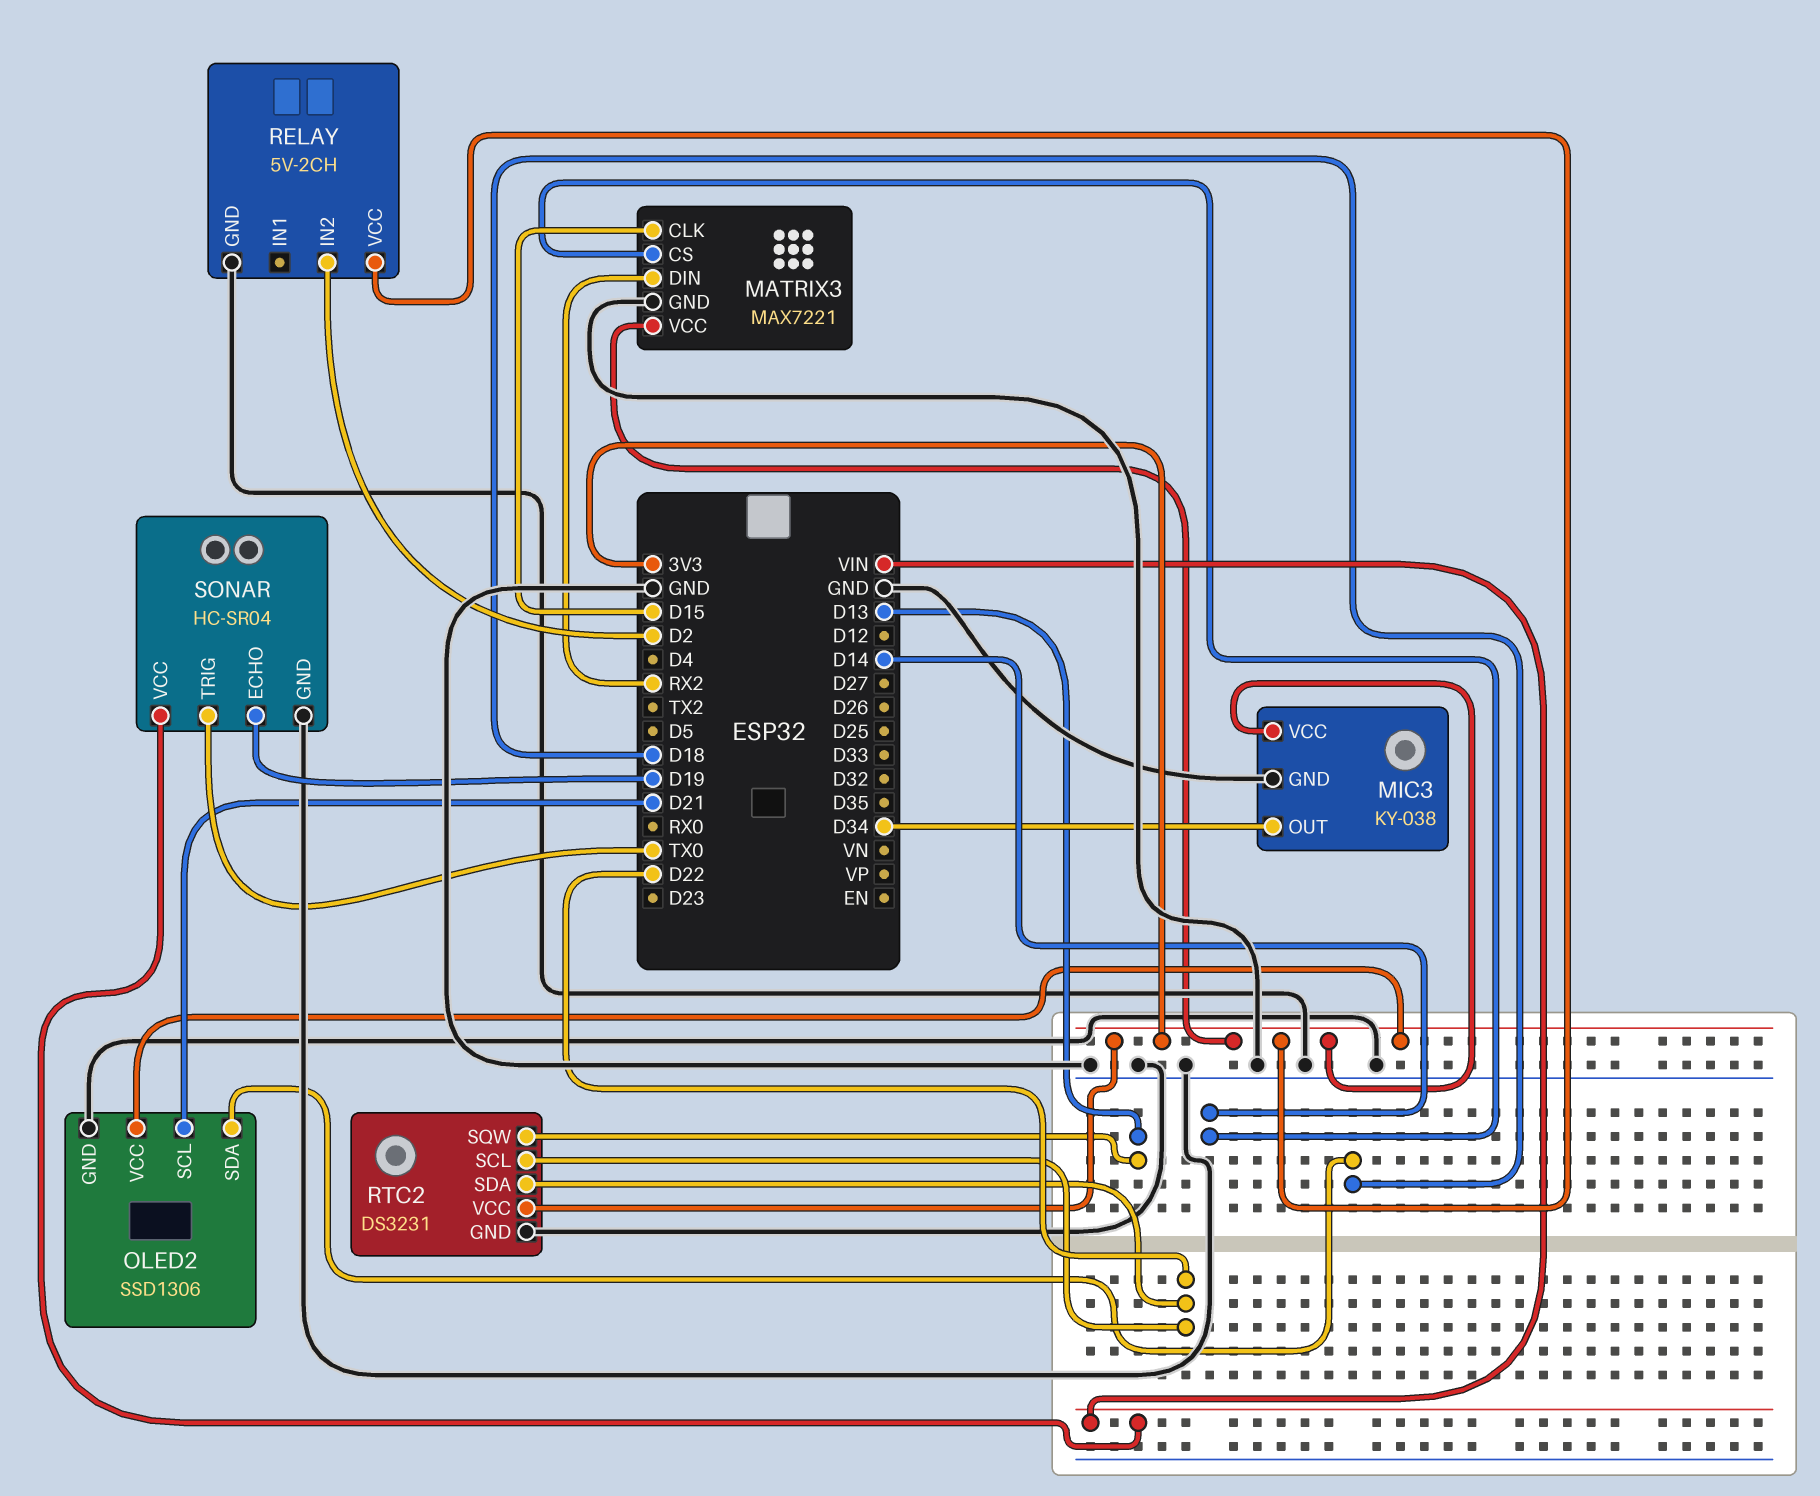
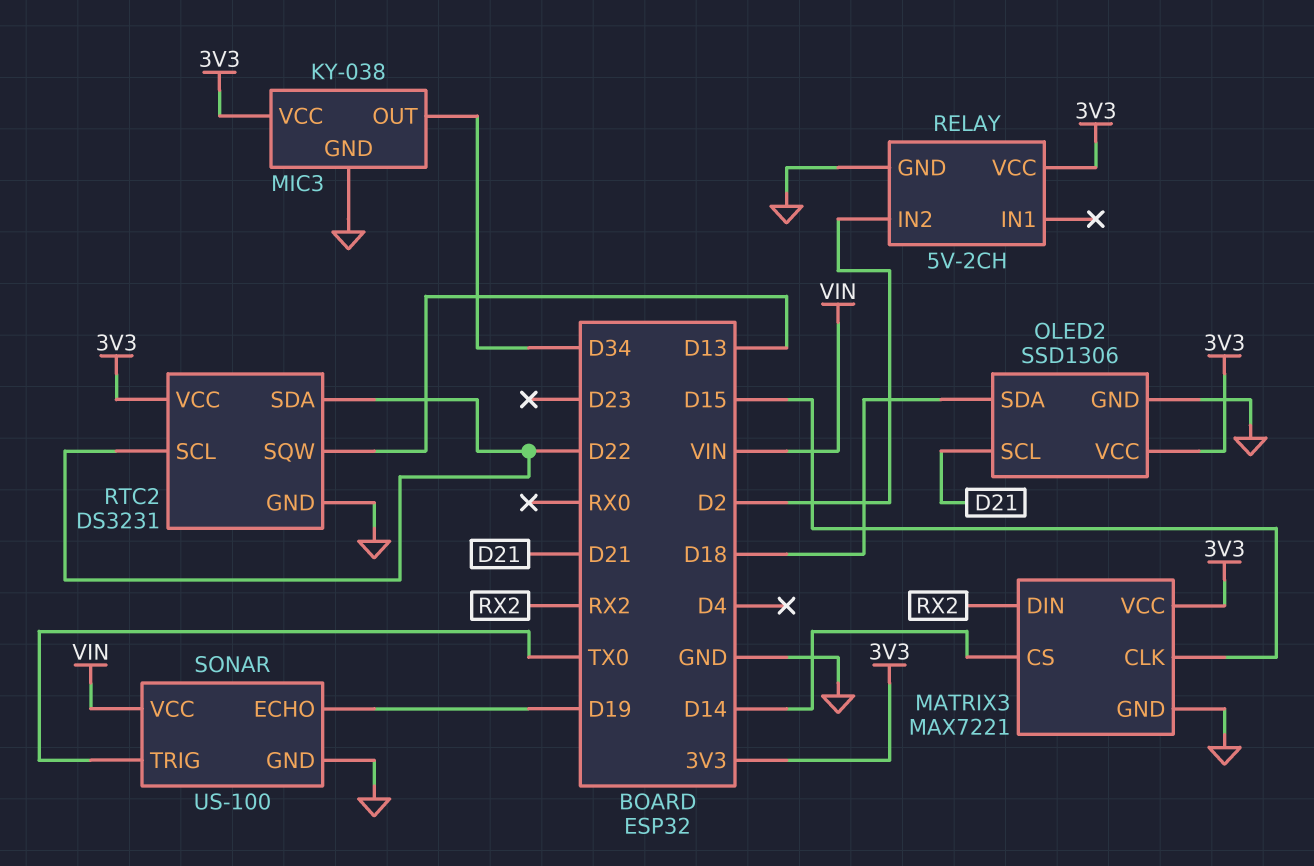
SONAR: HC-SR04 -> US-100

